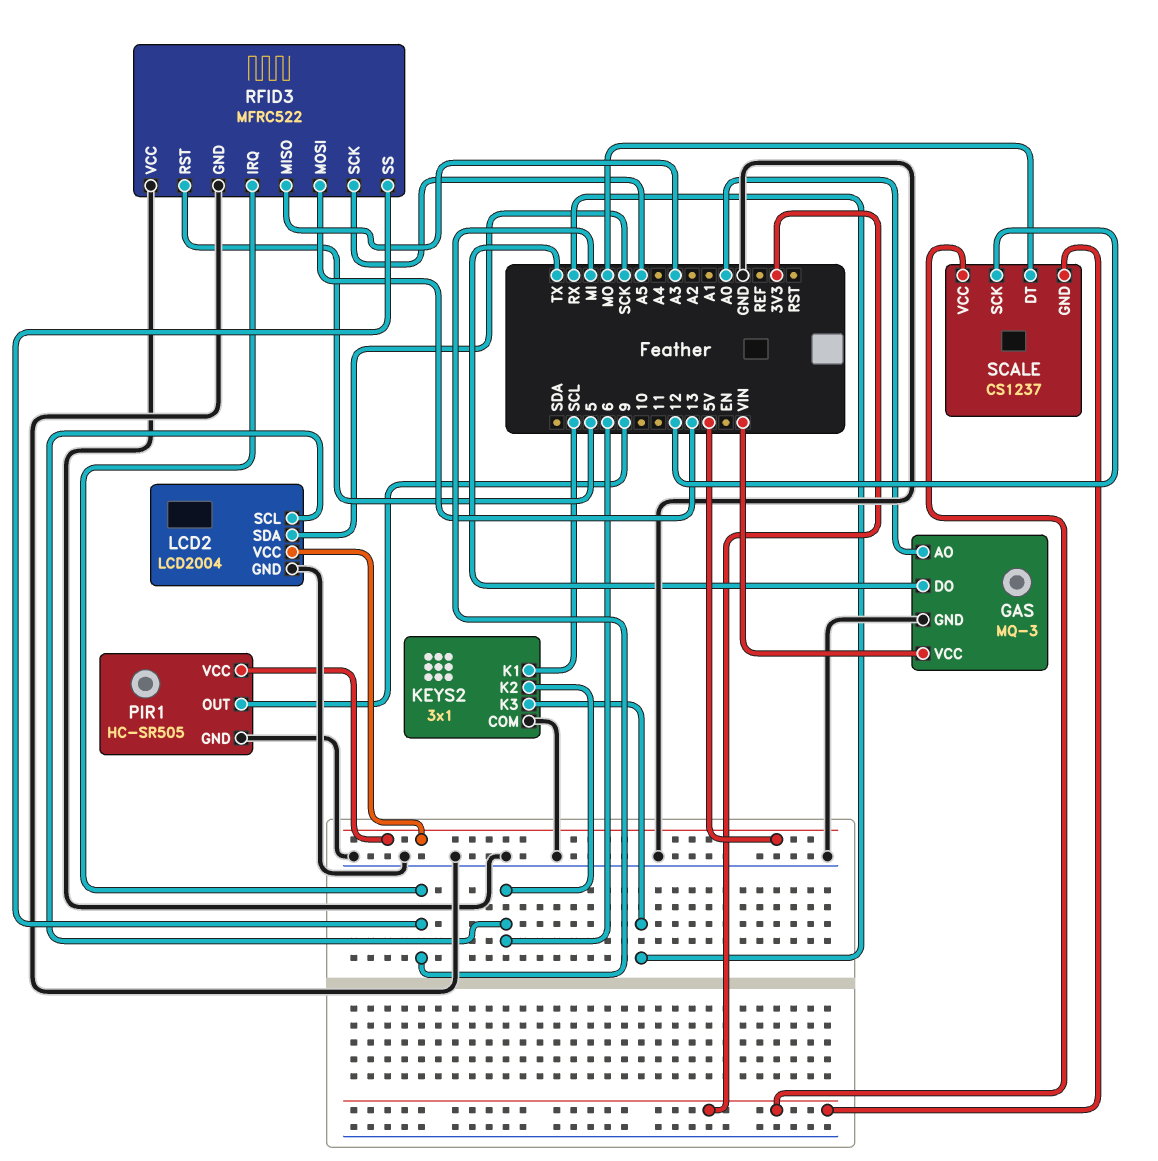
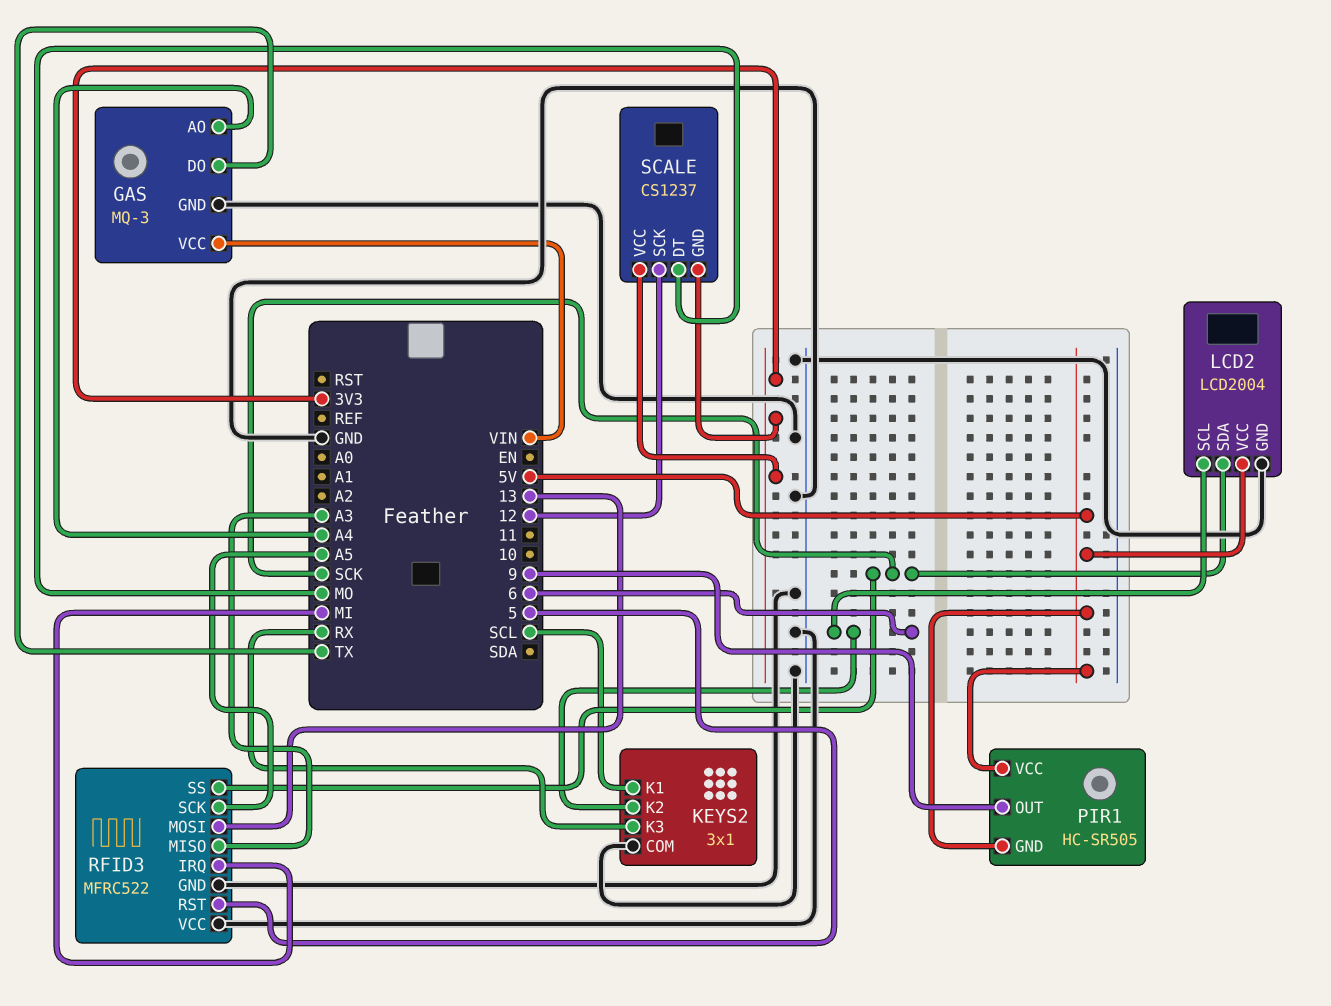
GAS pin AO: A0 -> A4
PIR1 pin GND: GND -> 5V
RFID3 pin SS: MI -> SCK

